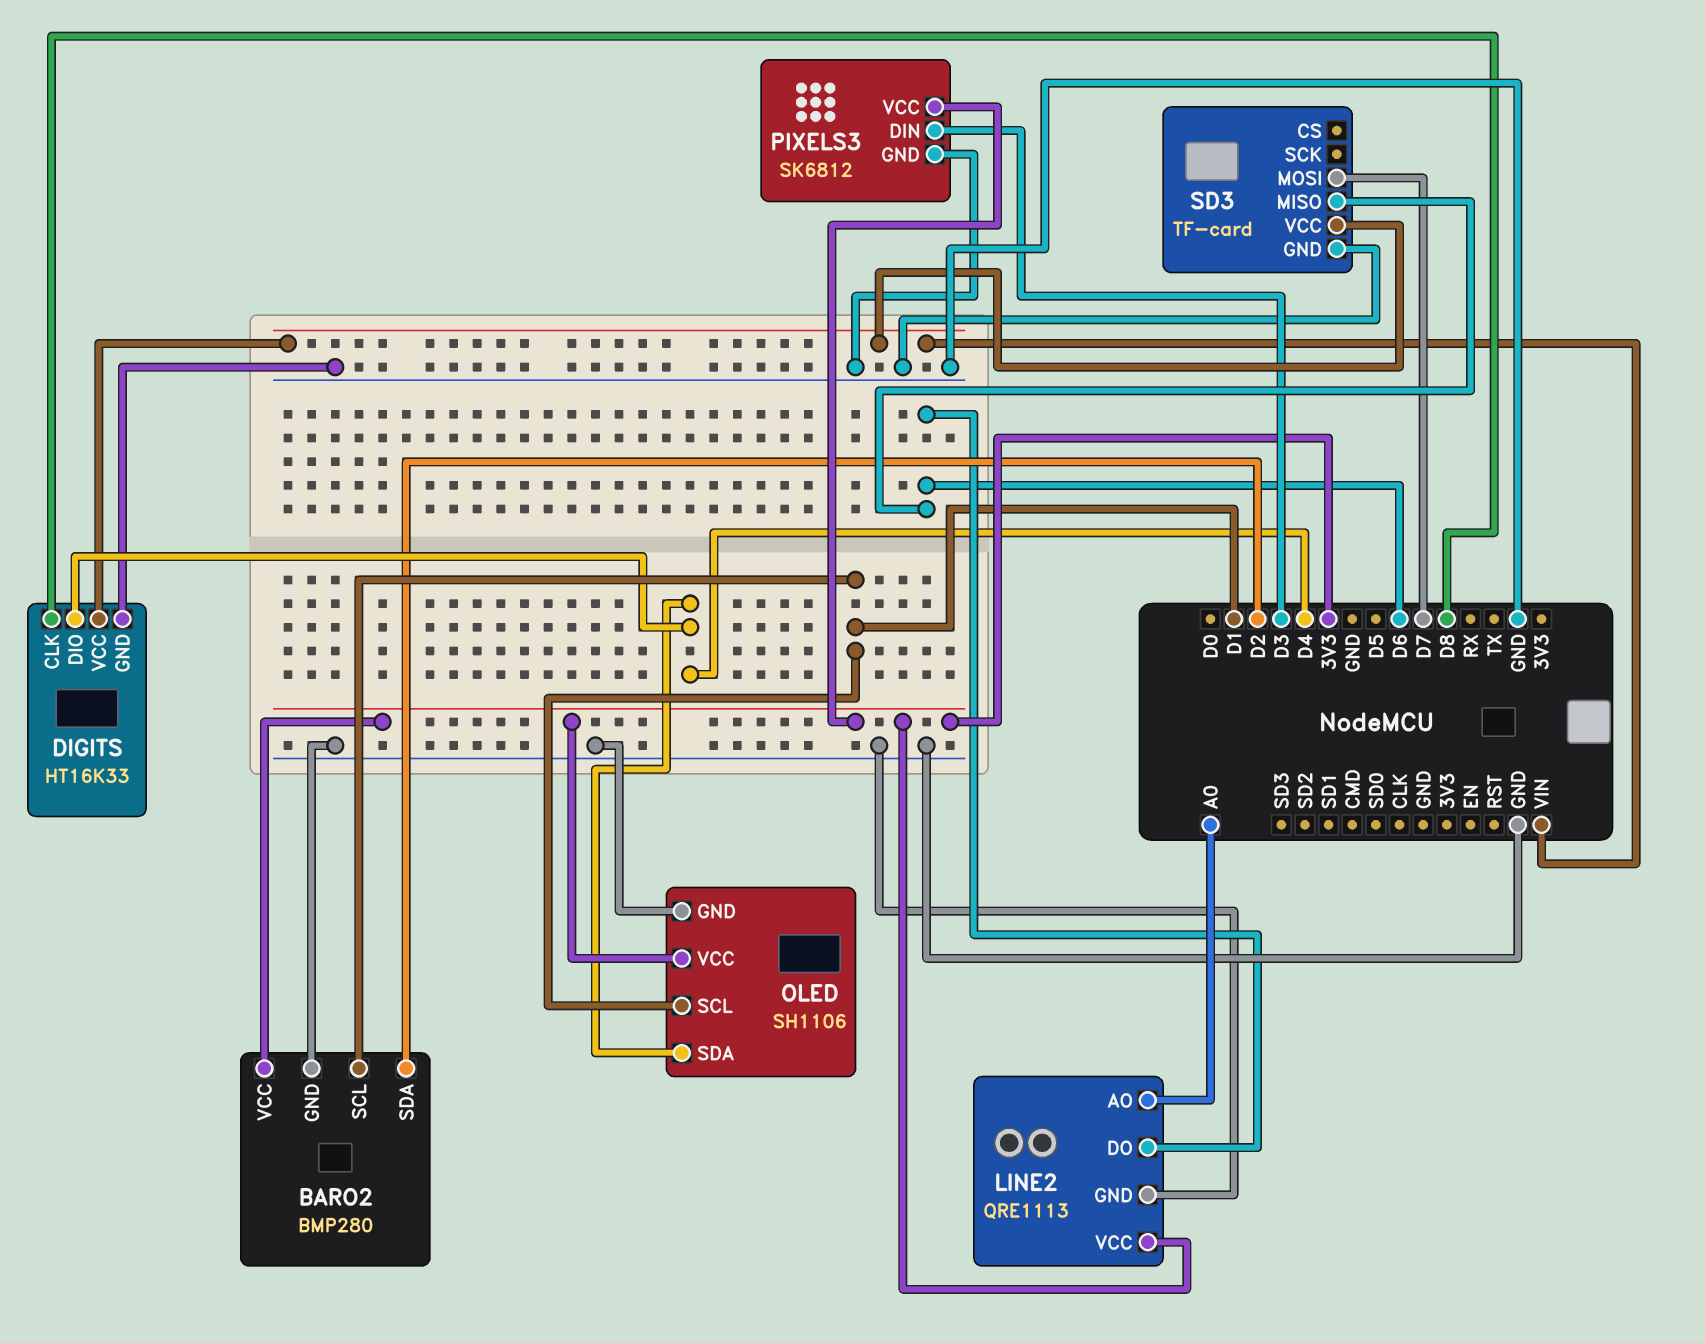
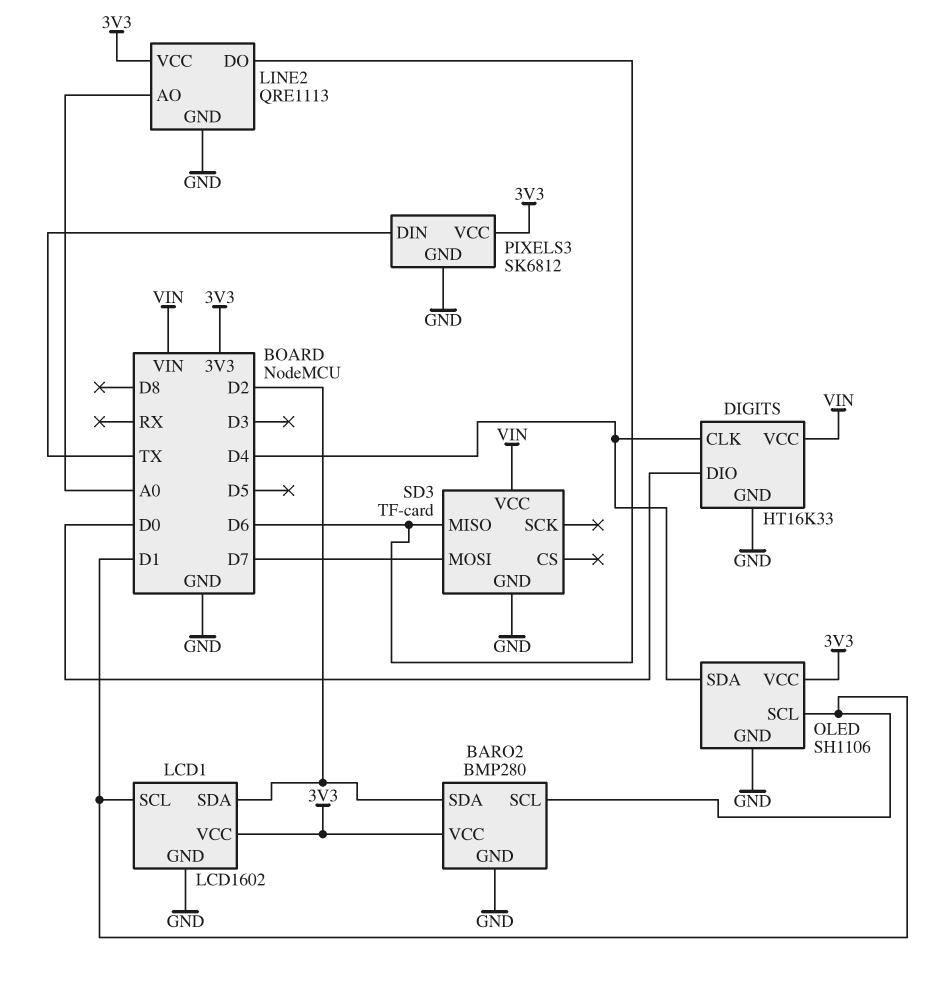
DIGITS pin CLK: D8 -> D4
DIGITS pin DIO: D4 -> D0
LCD1: none -> LCD1602
LCD1 pin GND: none -> GND
LCD1 pin SCL: none -> D1
LCD1 pin SDA: none -> D2
LCD1 pin VCC: none -> 3V3
PIXELS3 pin DIN: D3 -> TX

